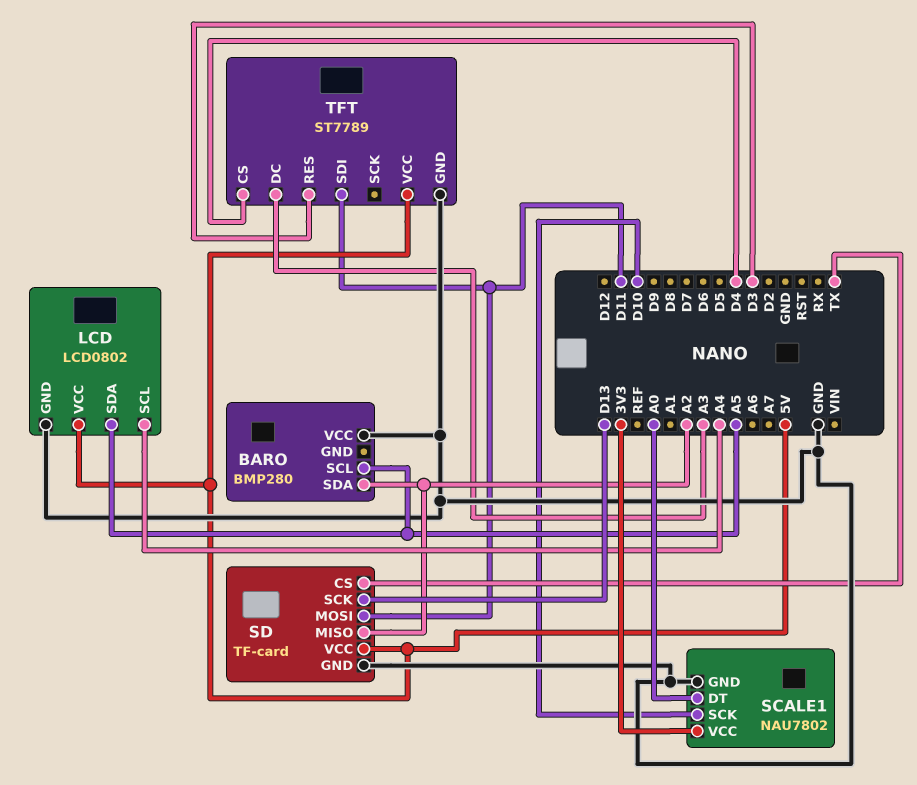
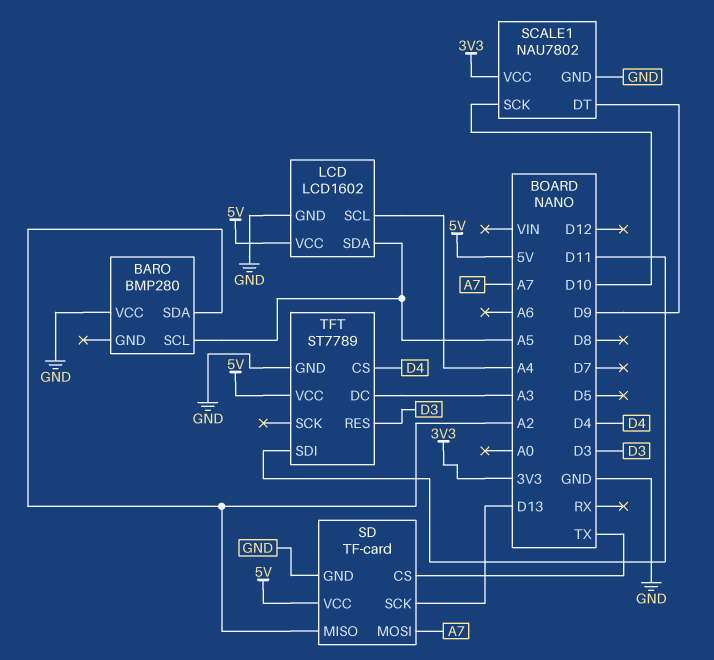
LCD: LCD0802 -> LCD1602
SCALE1 pin DT: A0 -> D9
SD pin MOSI: D11 -> A7

